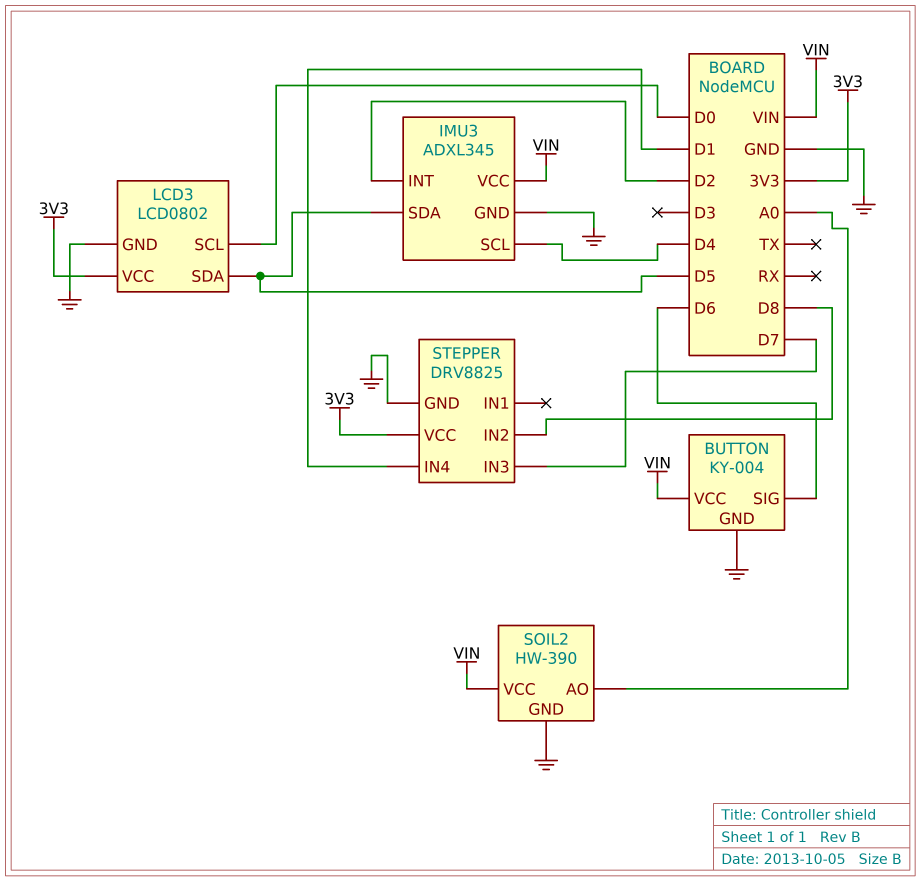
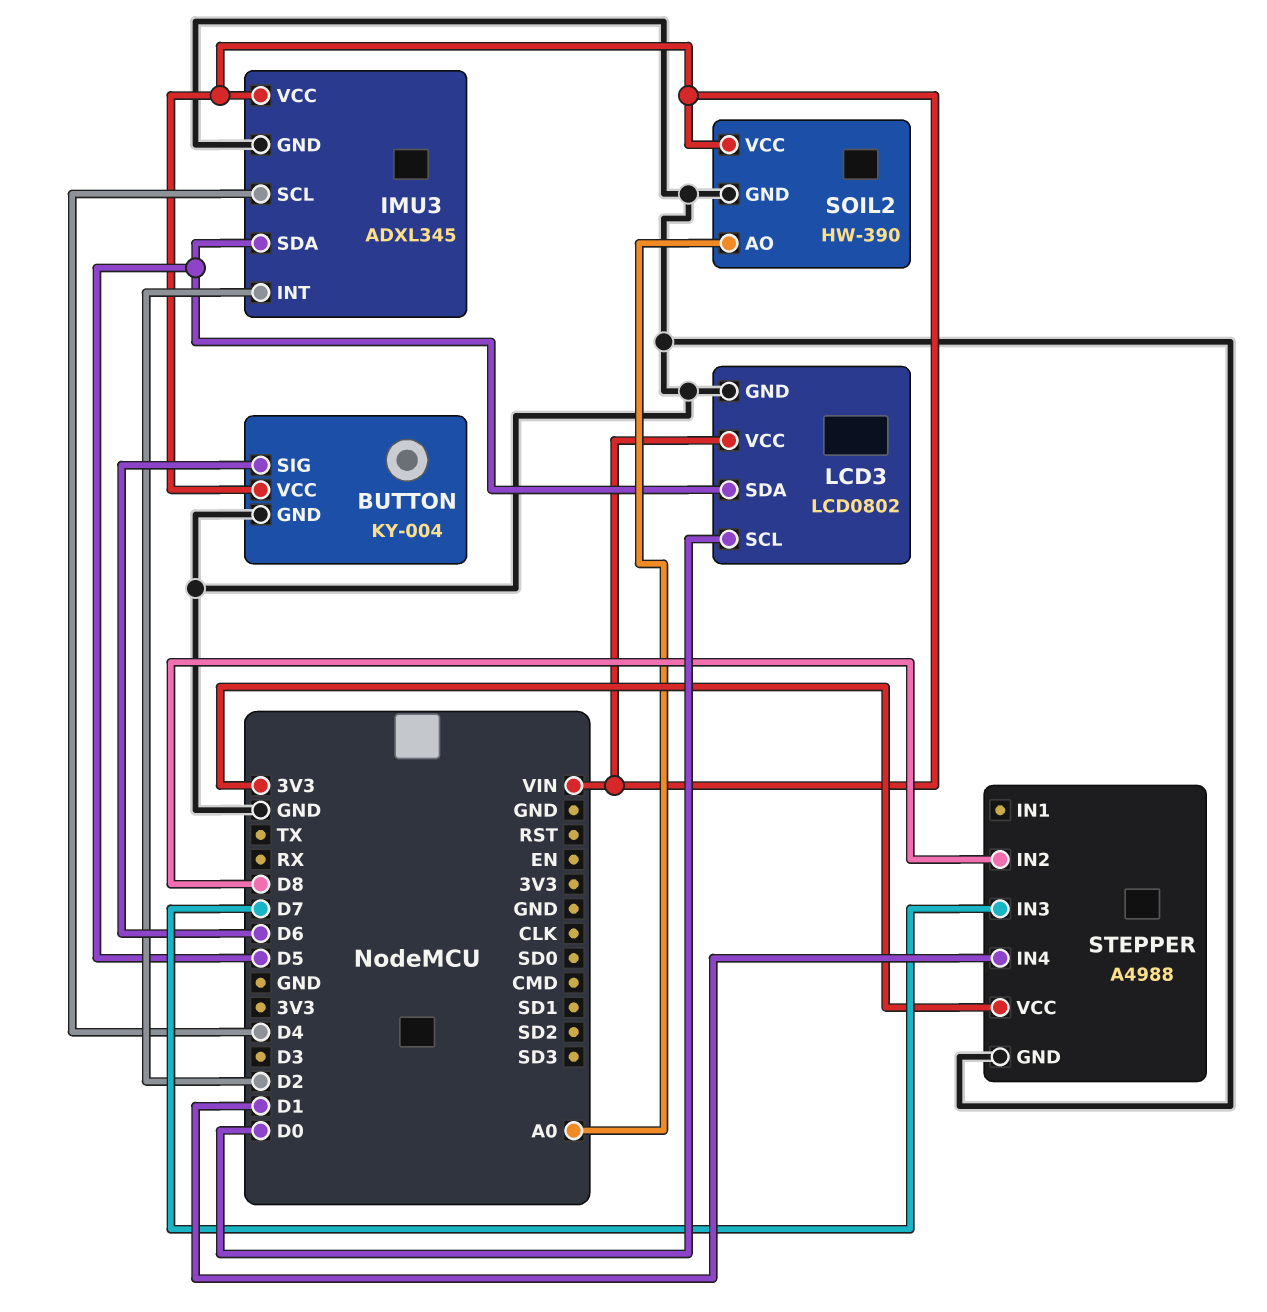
LCD3 pin VCC: 3V3 -> VIN
STEPPER: DRV8825 -> A4988

